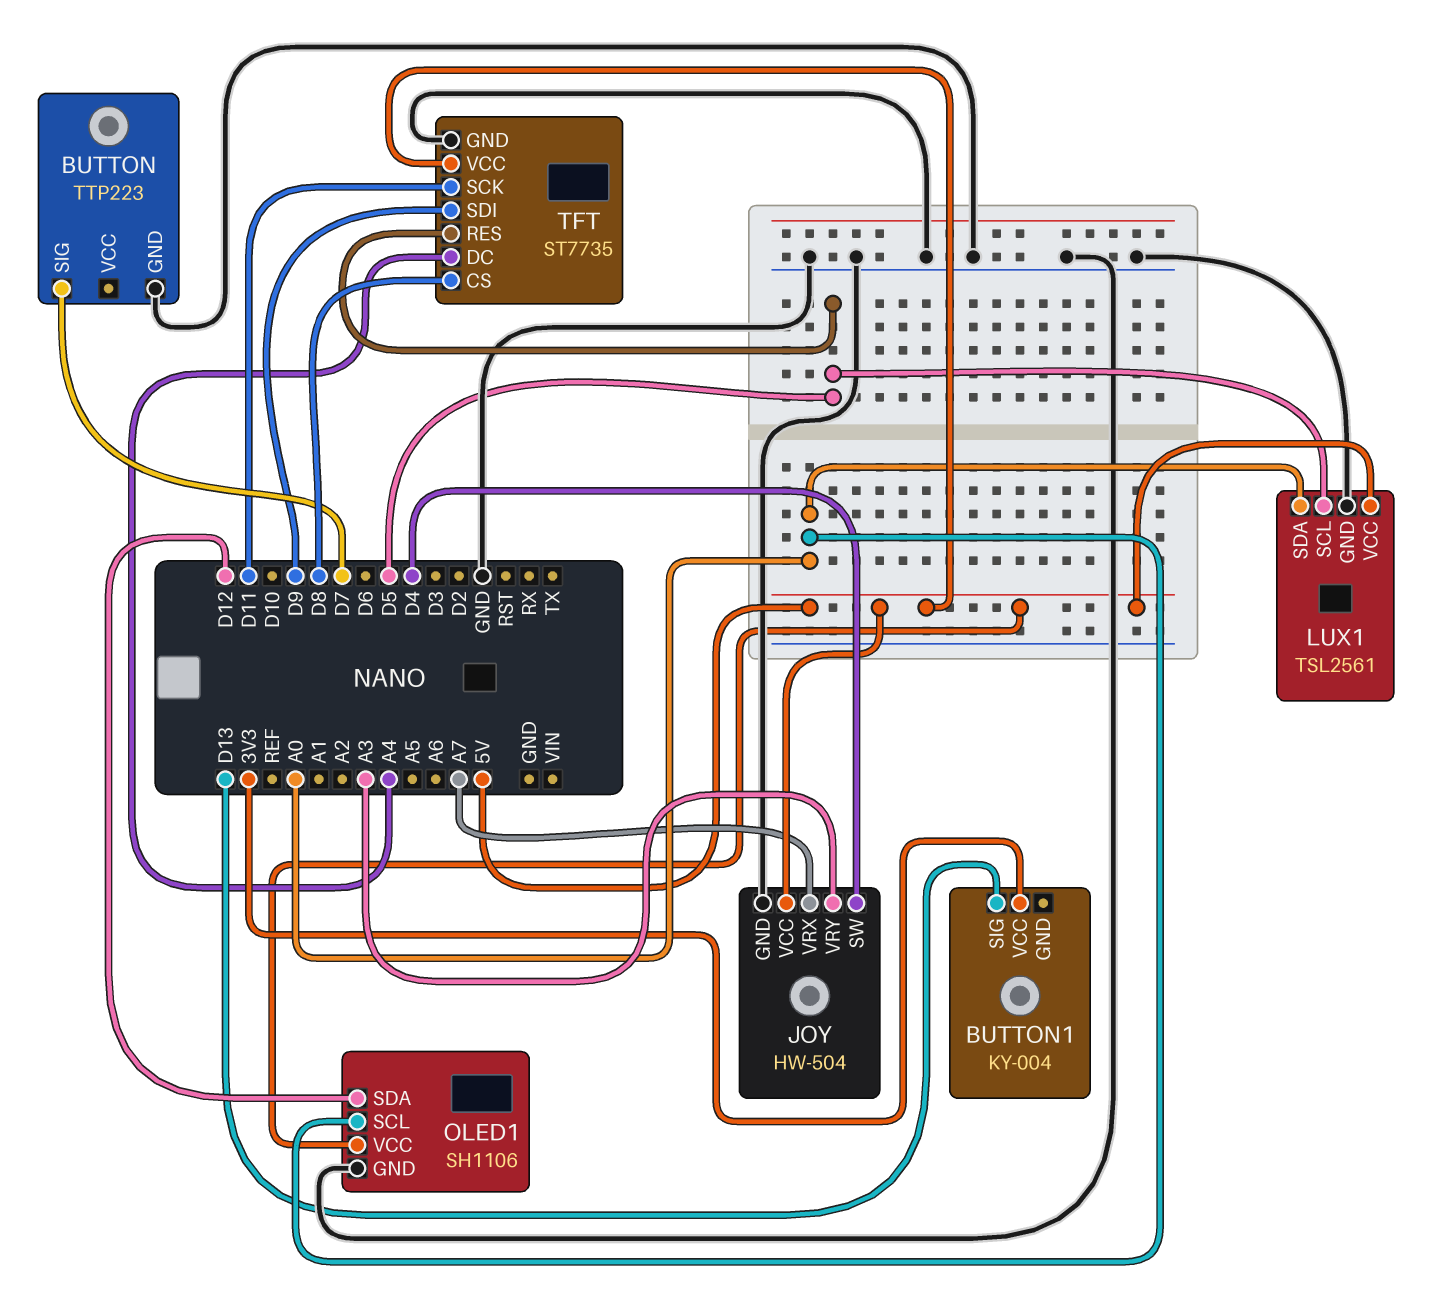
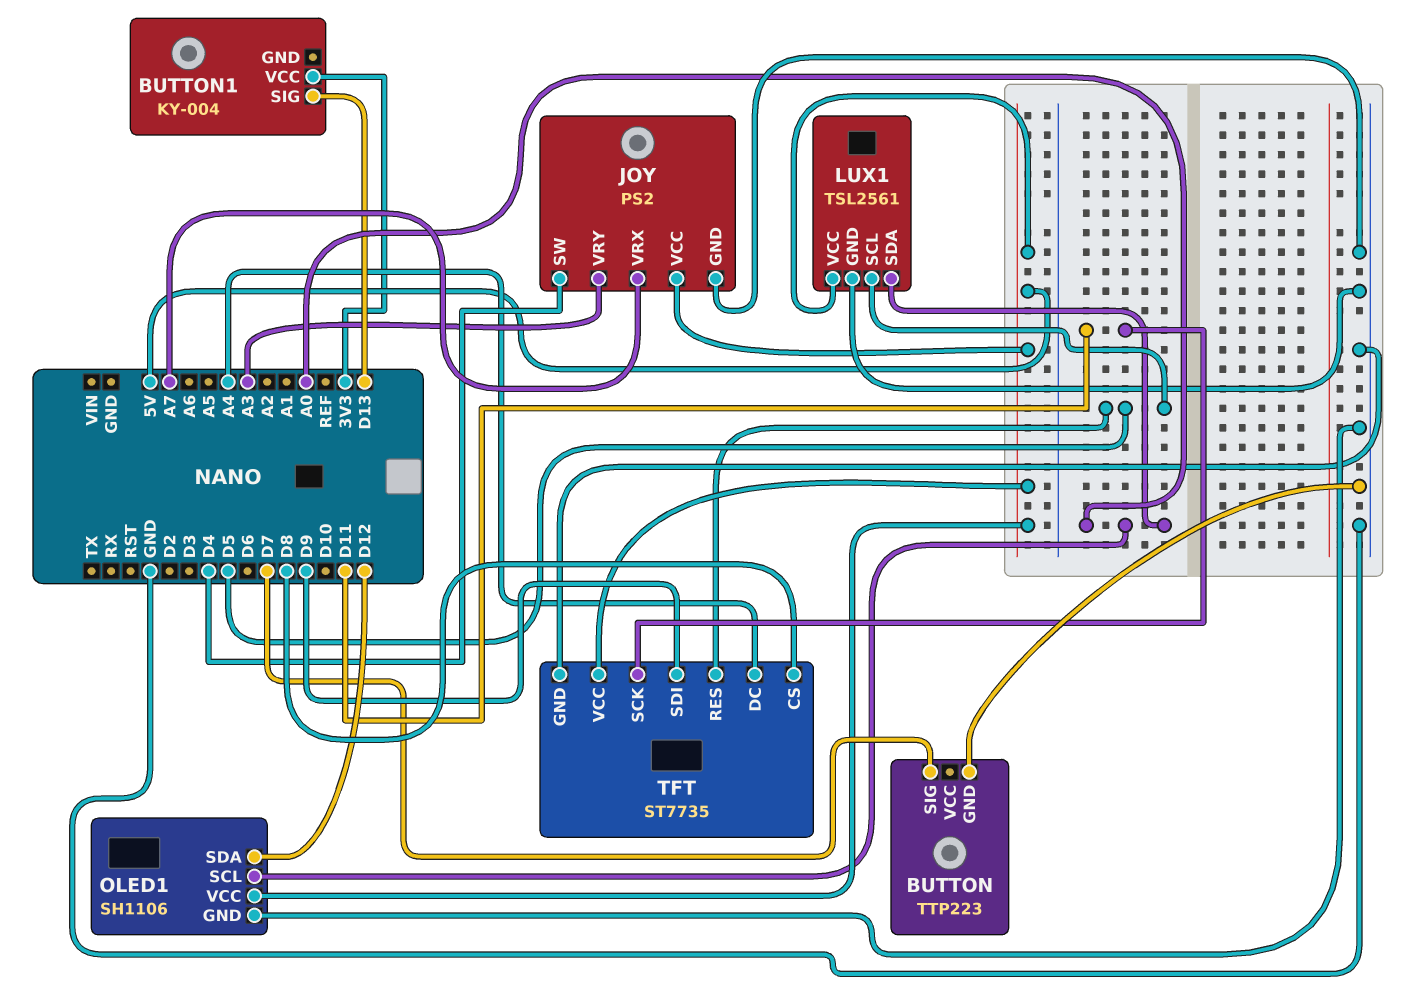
JOY: HW-504 -> PS2

